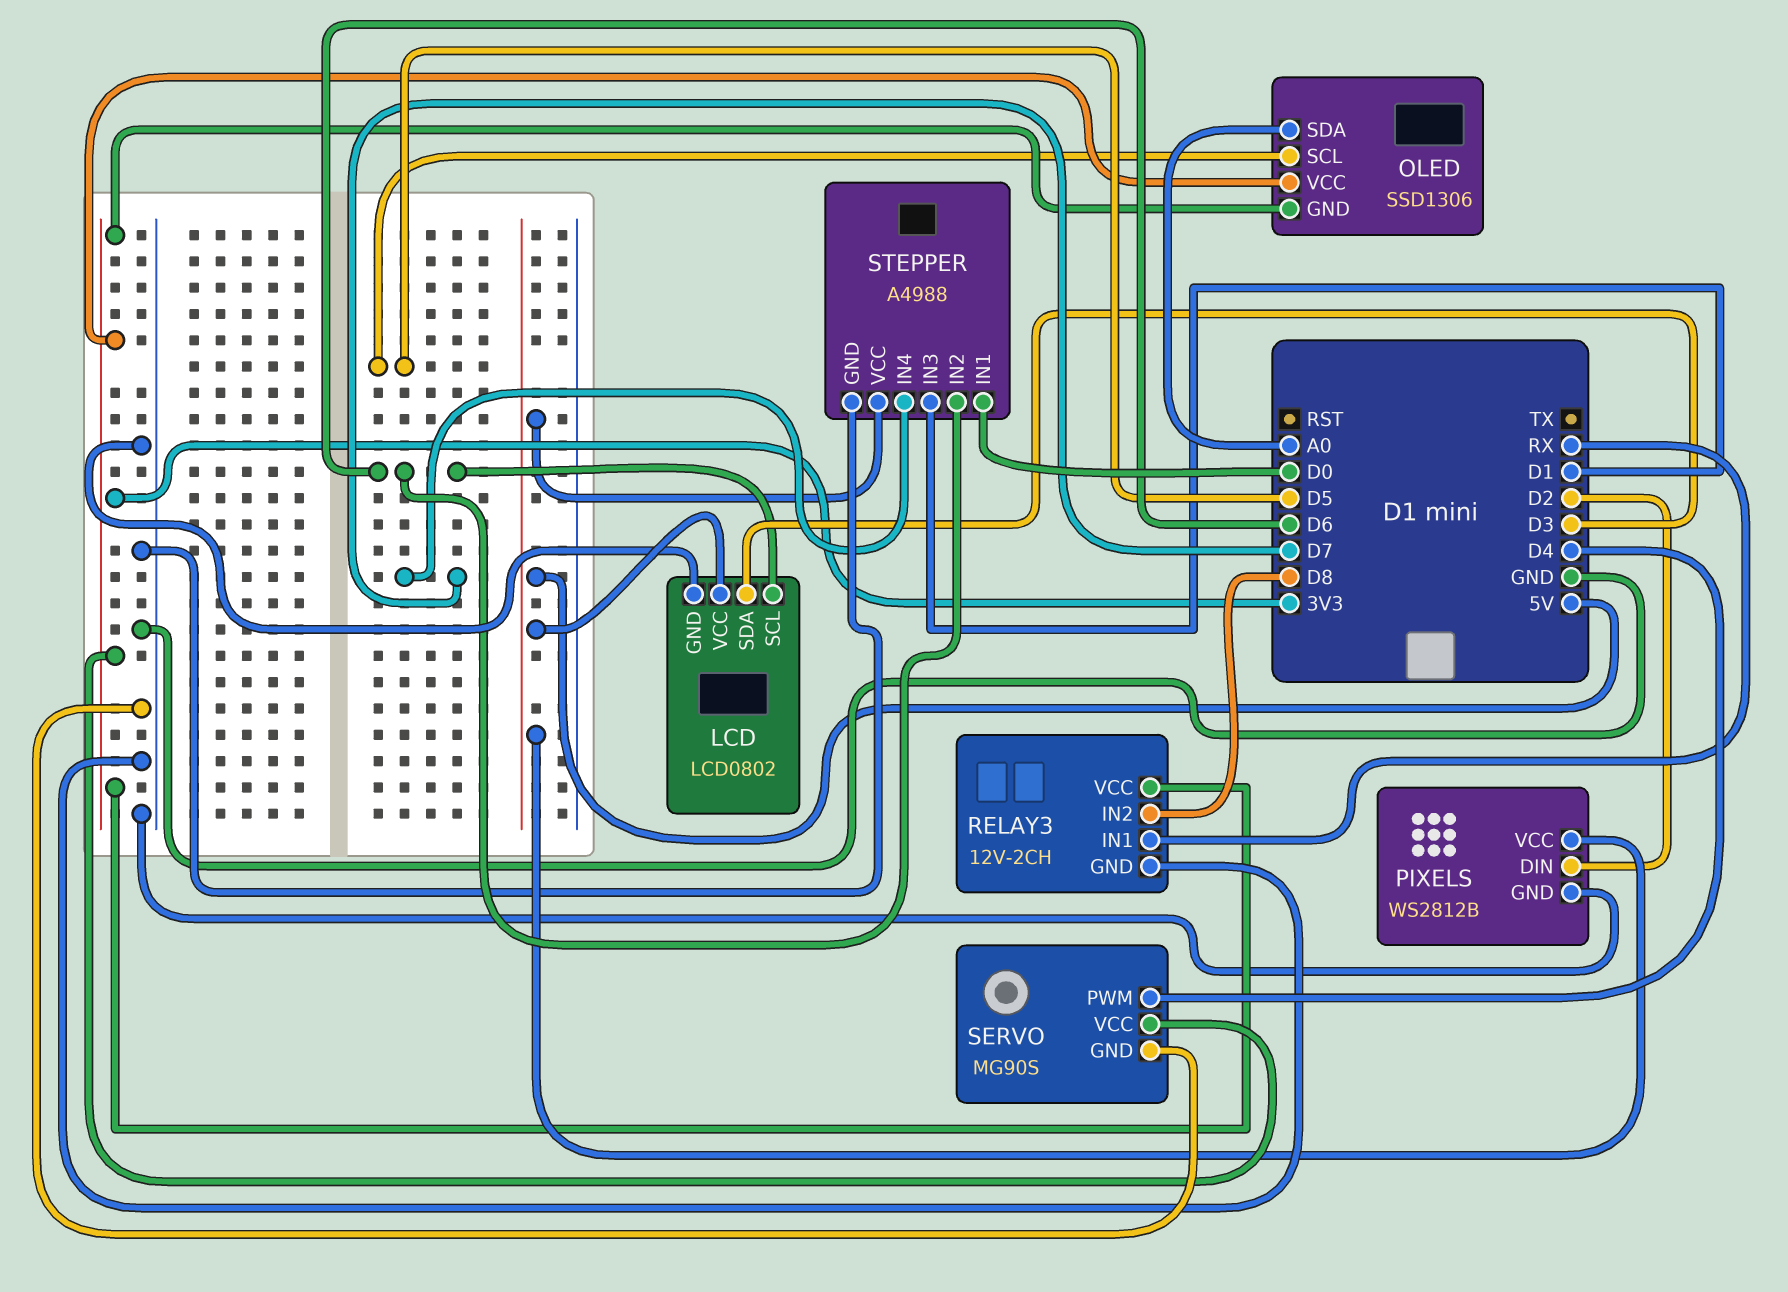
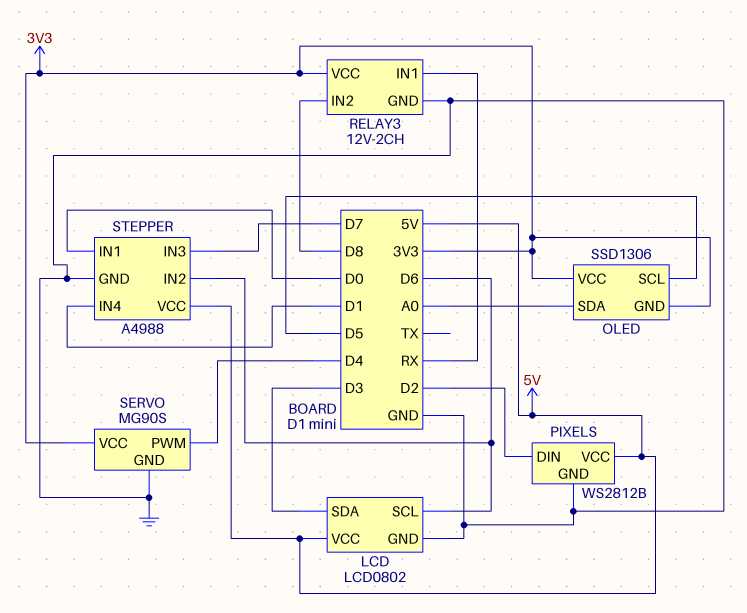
STEPPER pin IN3: D1 -> D7
STEPPER pin IN4: D7 -> D1

